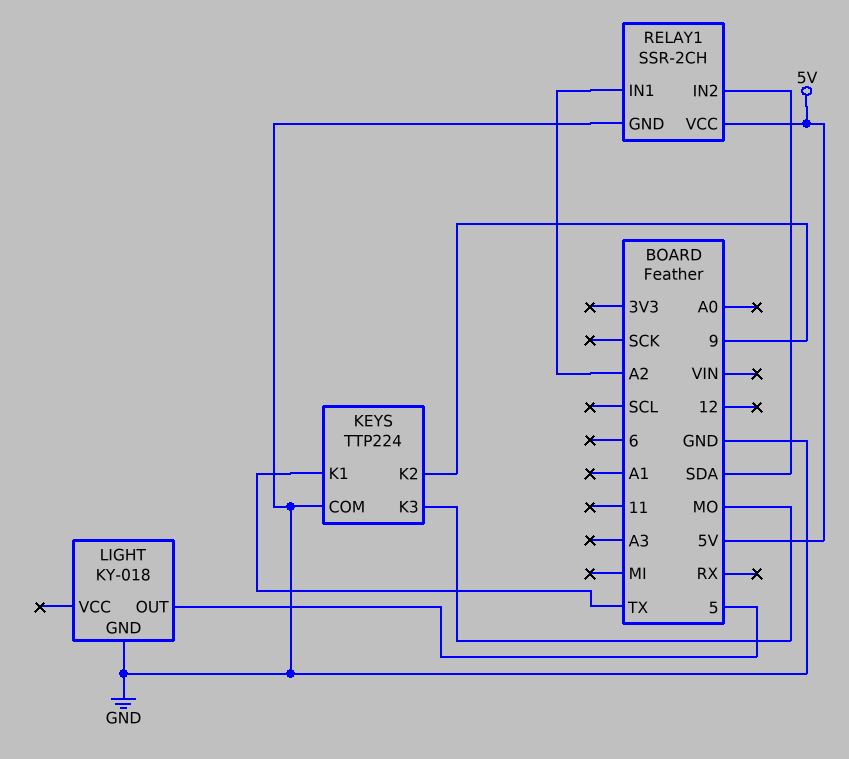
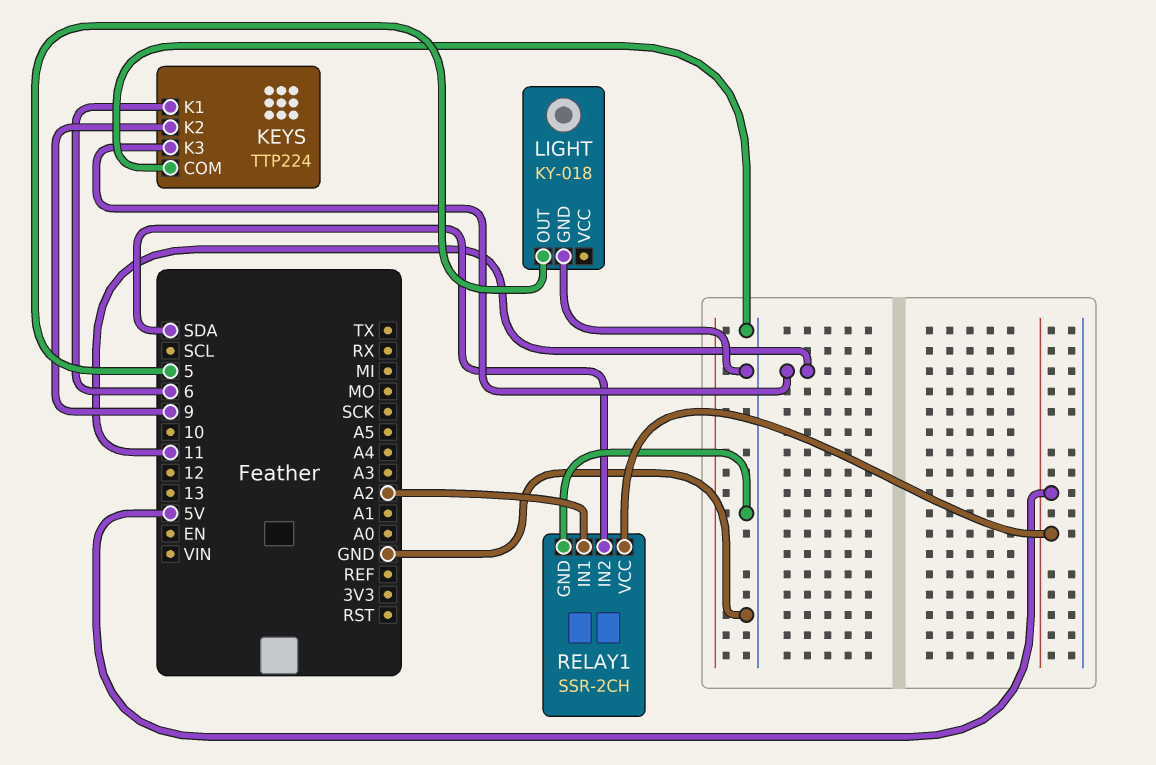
KEYS pin K1: TX -> 6
KEYS pin K3: MO -> 11

